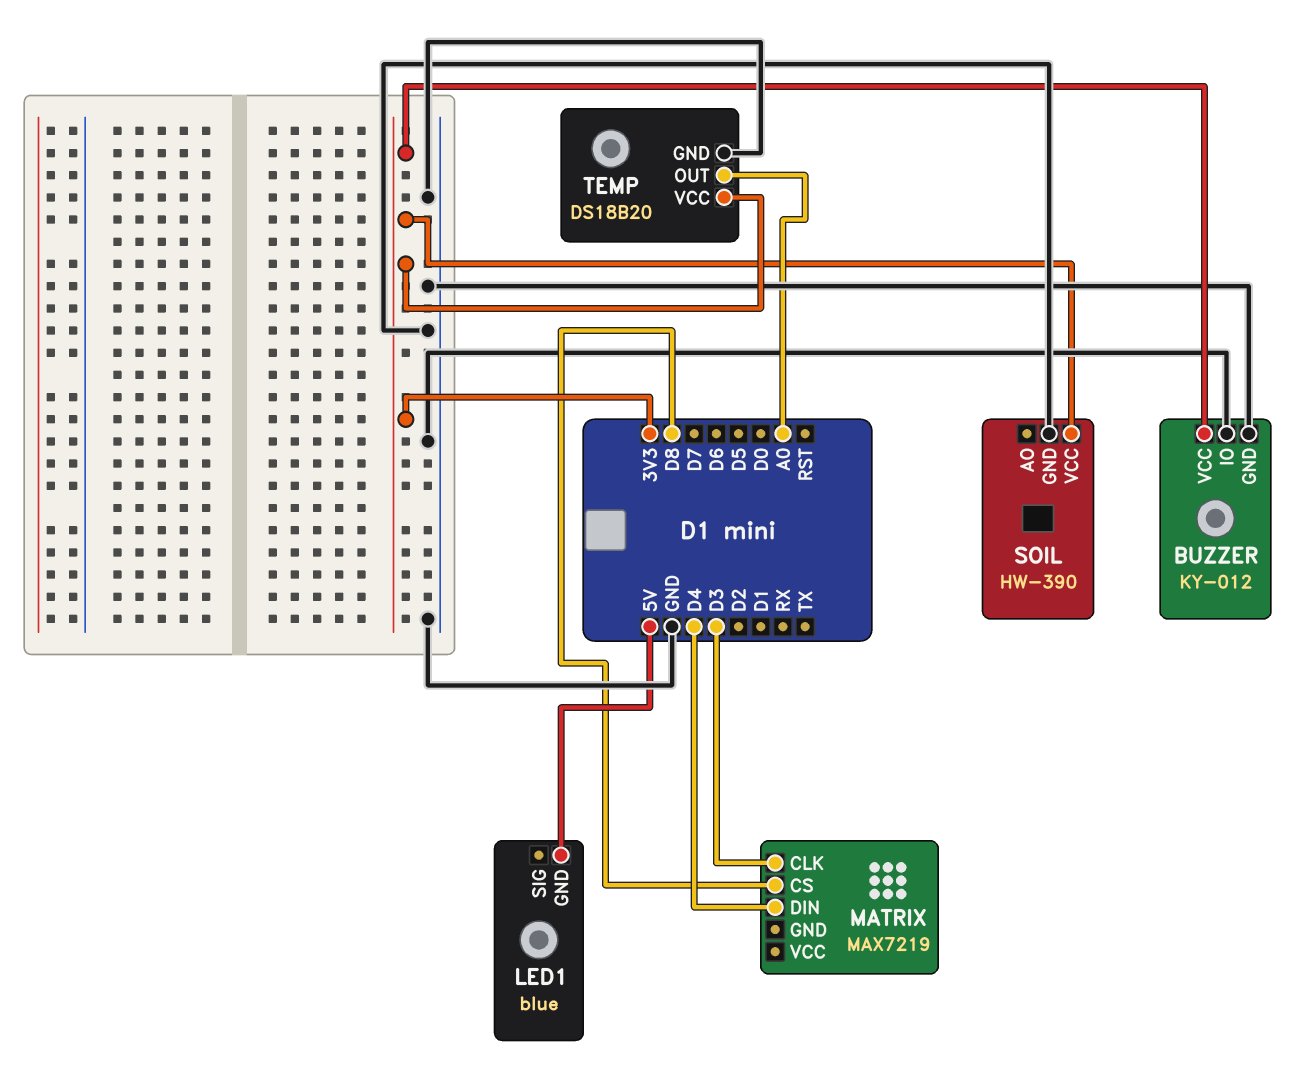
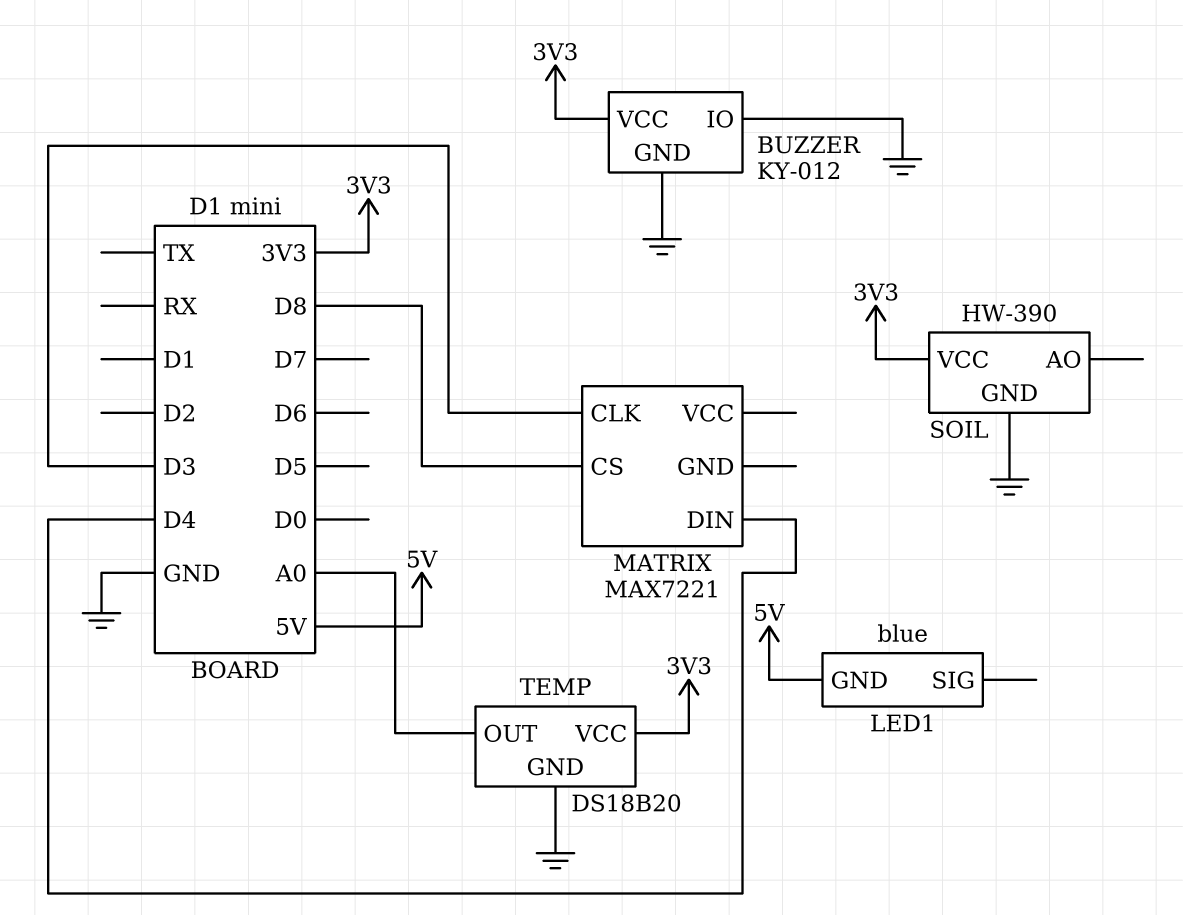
MATRIX: MAX7219 -> MAX7221

